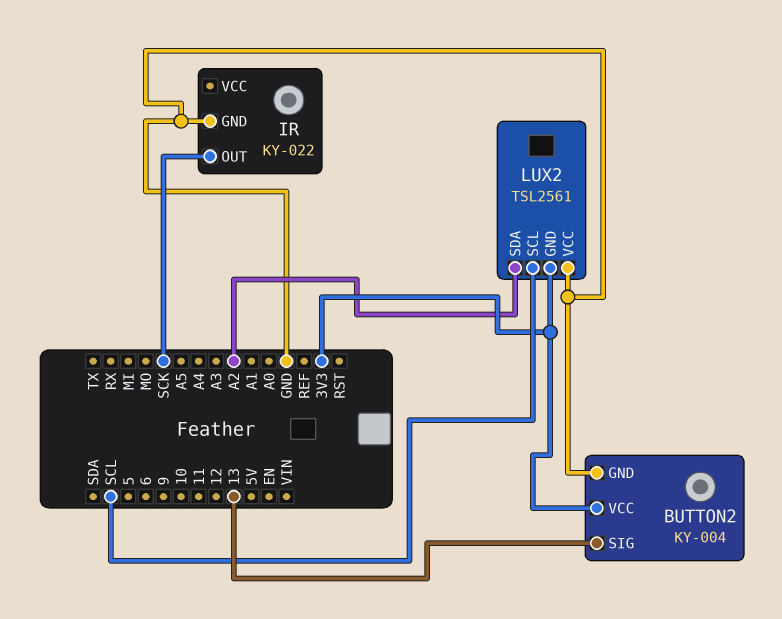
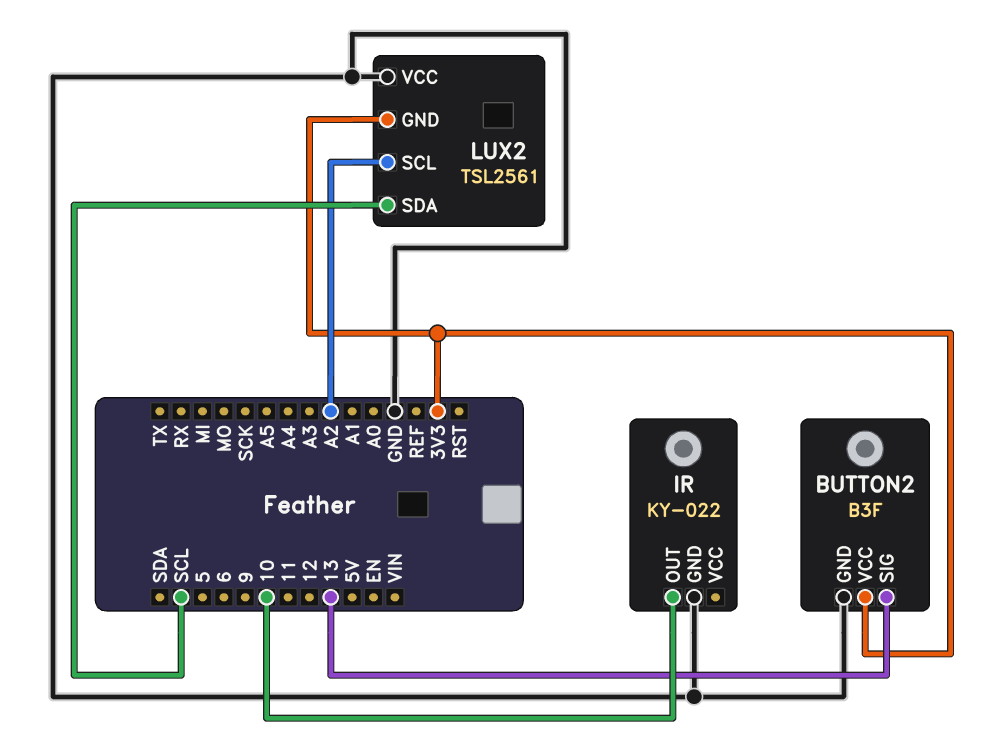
BUTTON2: KY-004 -> B3F
IR pin OUT: SCK -> 10
LUX2 pin SCL: SCL -> A2
LUX2 pin SDA: A2 -> SCL

